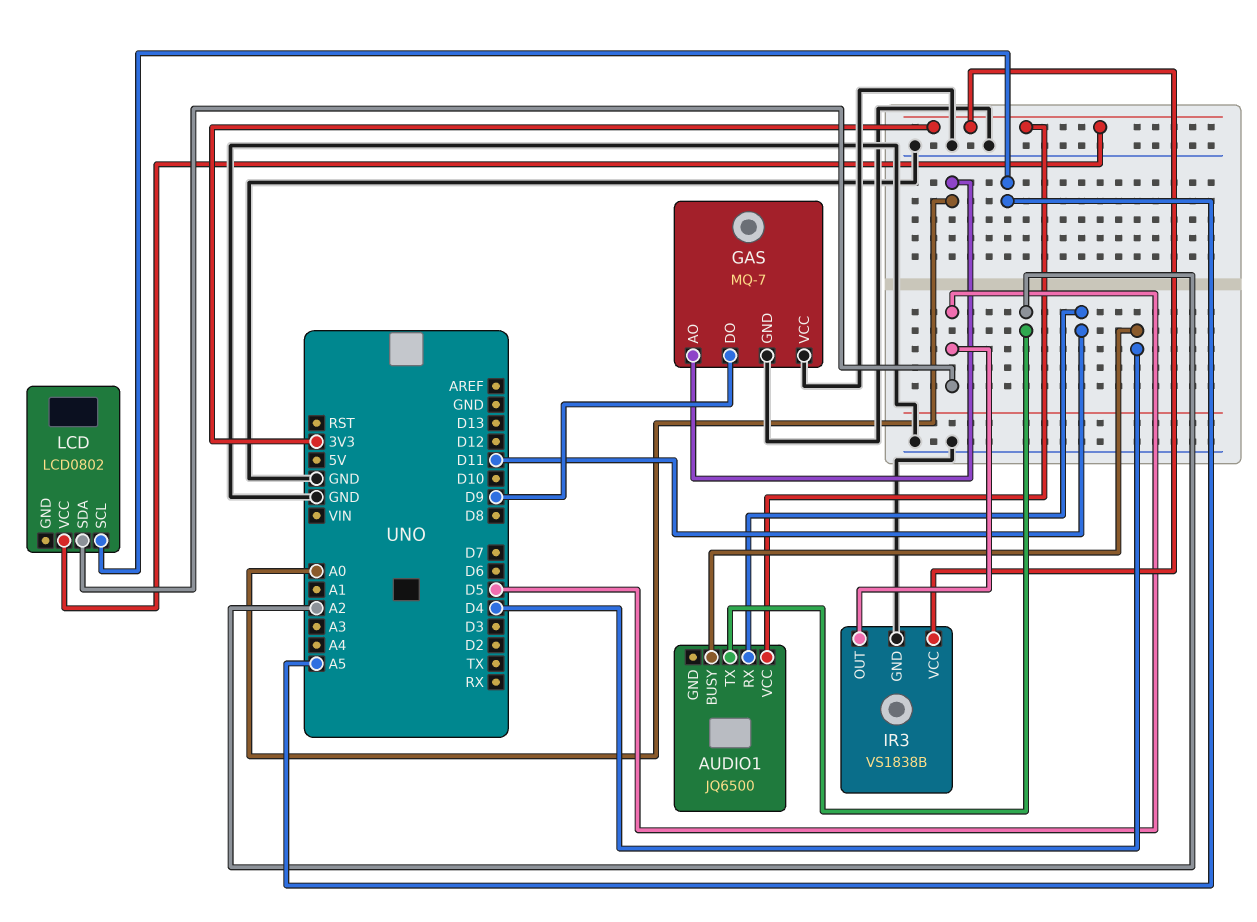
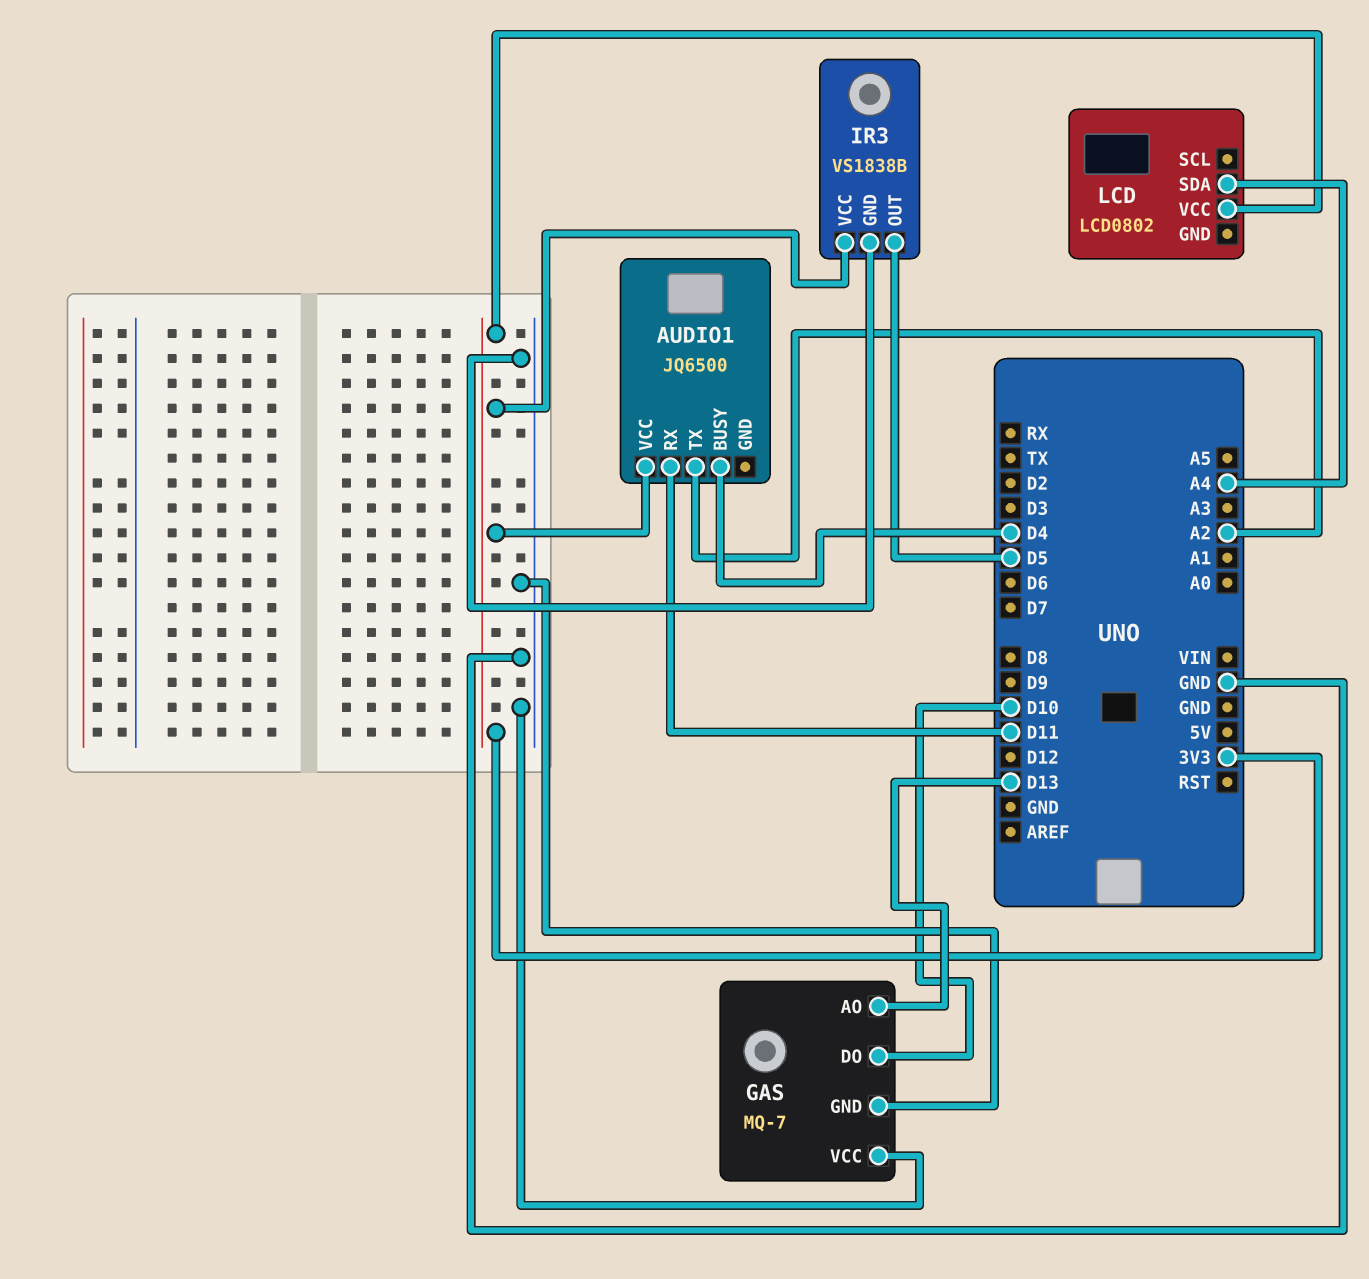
GAS pin AO: A0 -> D13
GAS pin DO: D9 -> D10
LCD pin SCL: A5 -> none
LCD pin SDA: D5 -> A4

